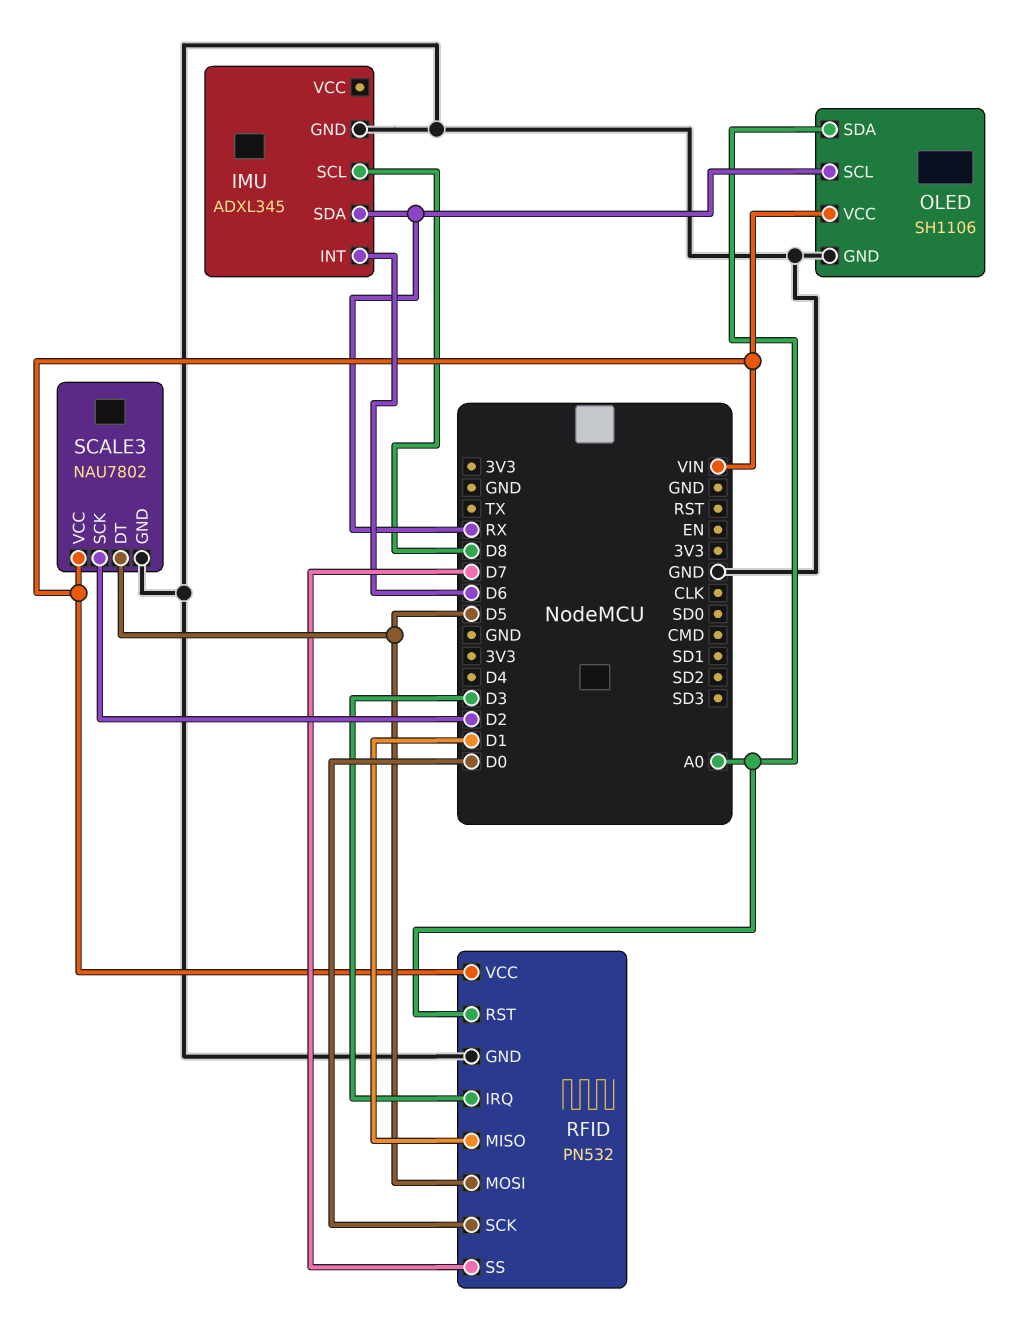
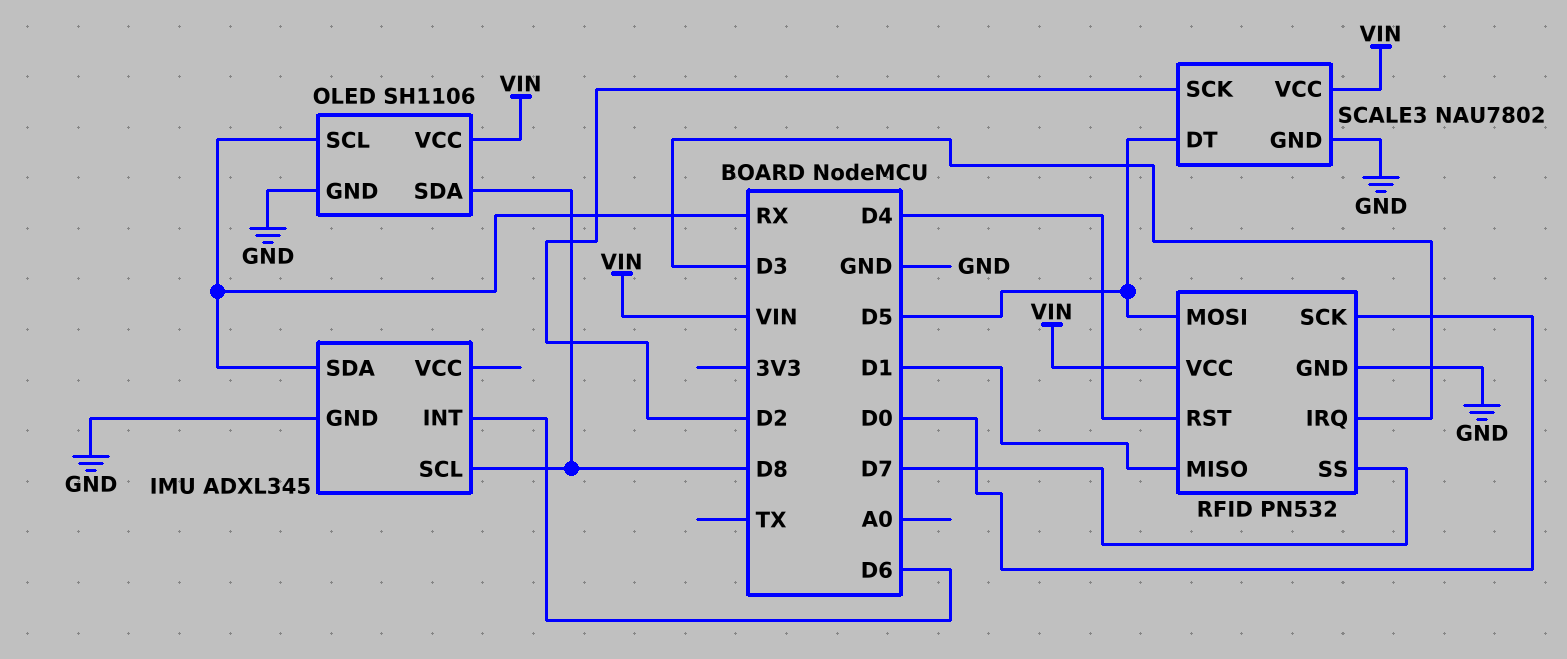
OLED pin SDA: A0 -> D8
RFID pin RST: A0 -> D4

